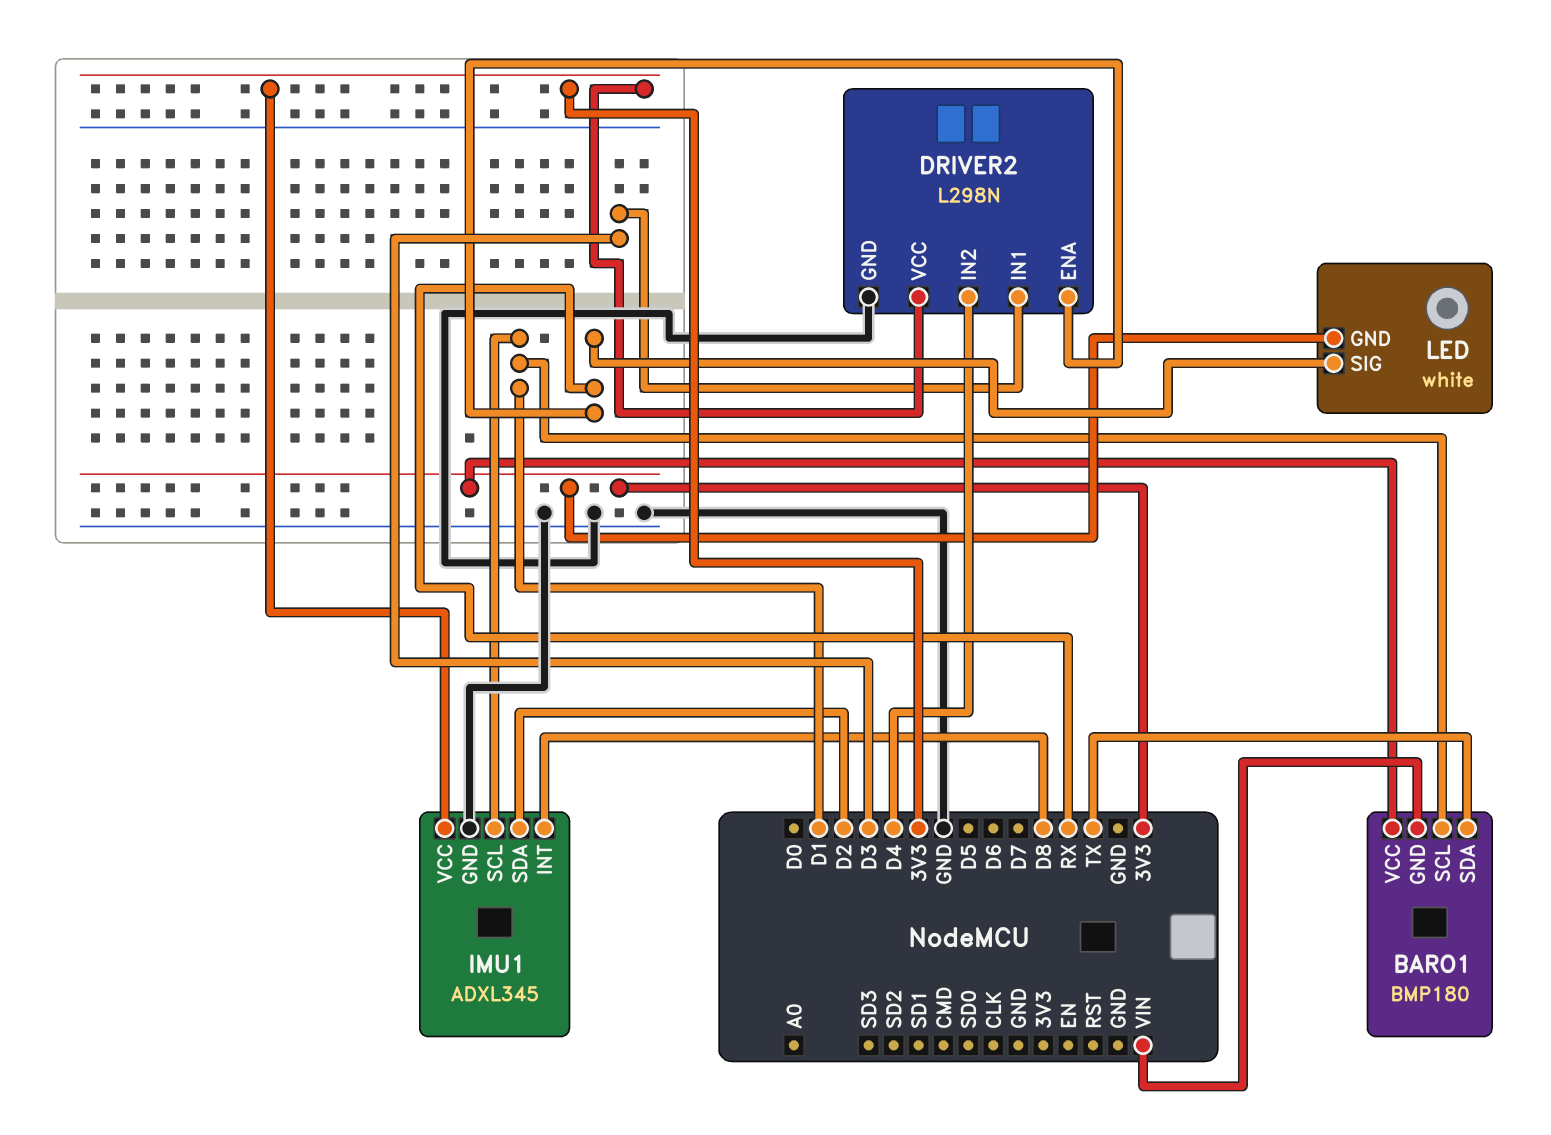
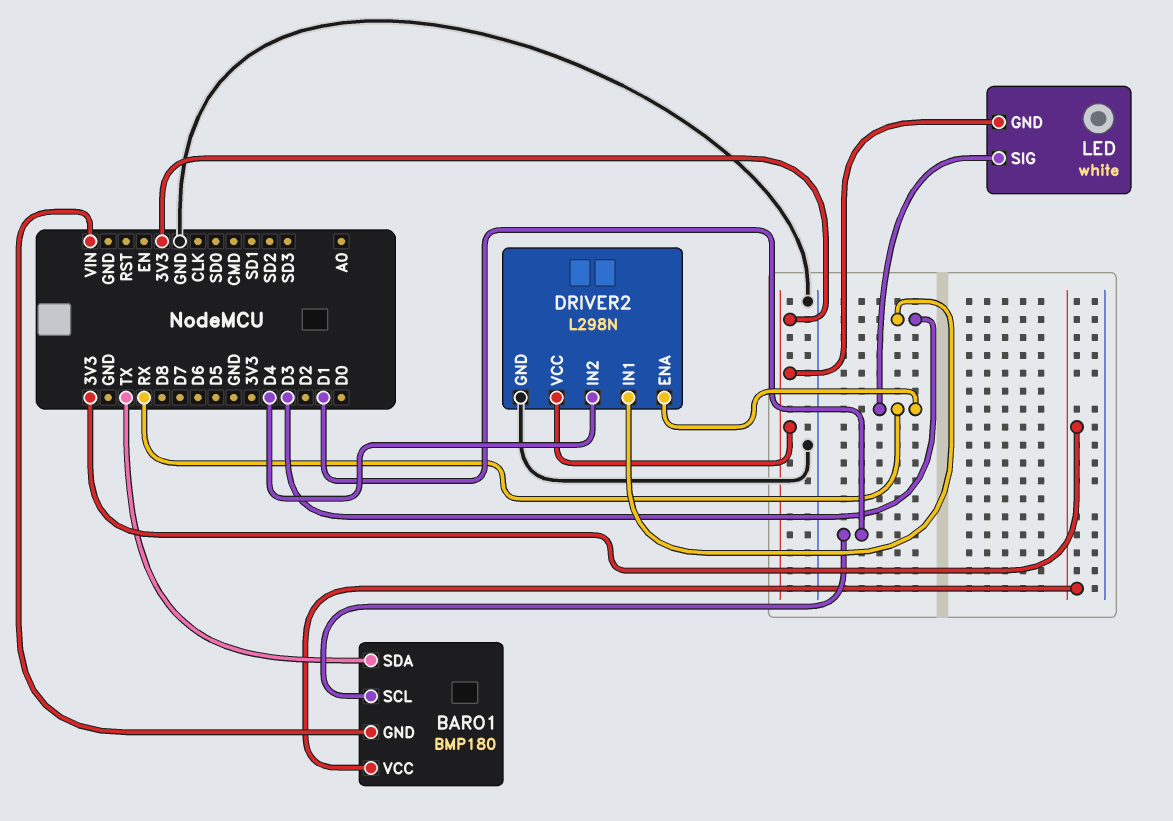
IMU1: ADXL345 -> none
IMU1 pin GND: GND -> none
IMU1 pin INT: D8 -> none
IMU1 pin SCL: D1 -> none
IMU1 pin SDA: D2 -> none
IMU1 pin VCC: 3V3 -> none

